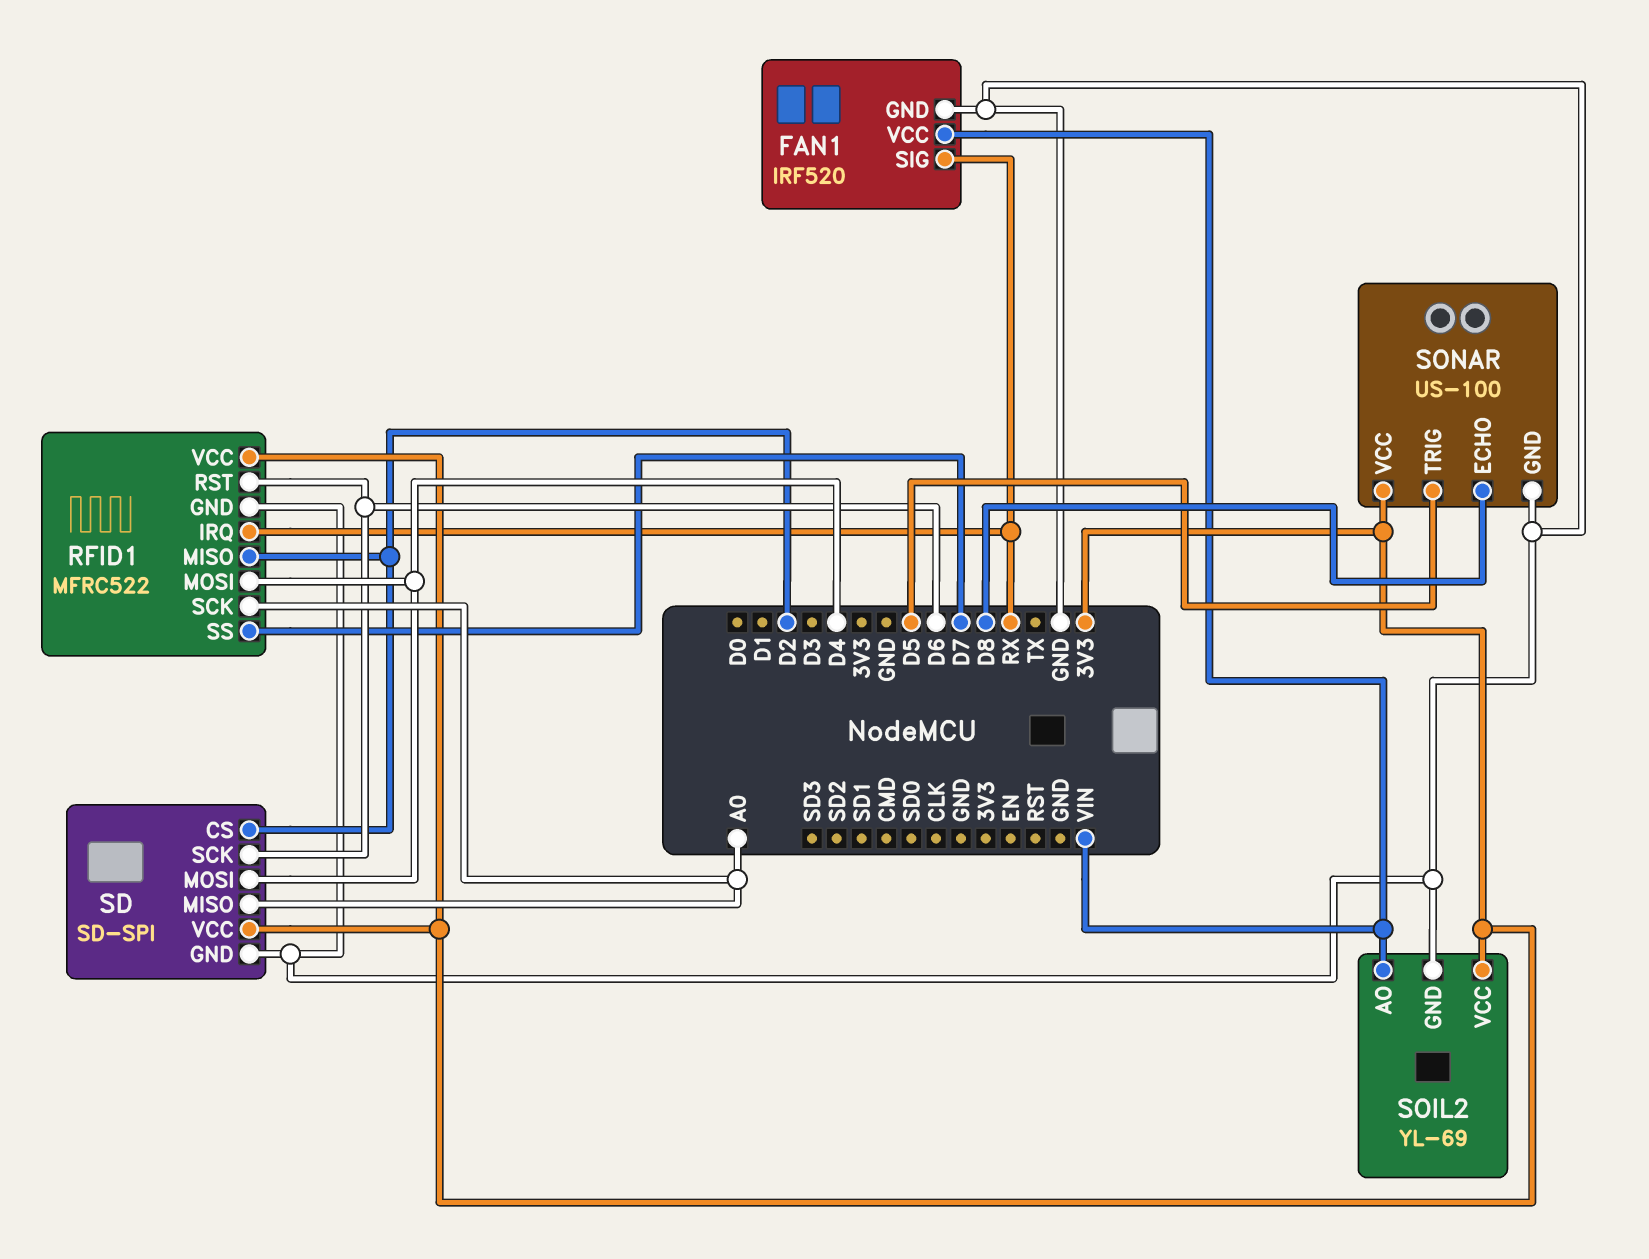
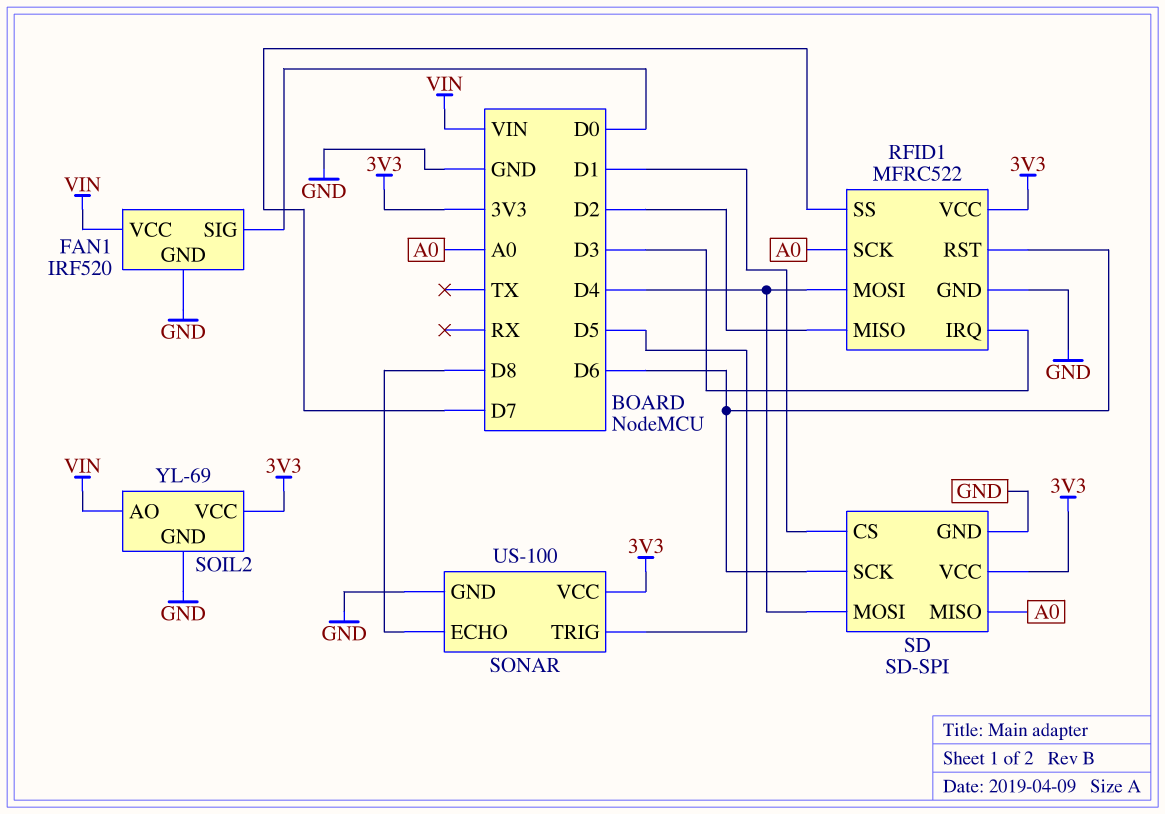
FAN1 pin SIG: RX -> D0
RFID1 pin IRQ: RX -> D3
SD pin CS: D2 -> D1

